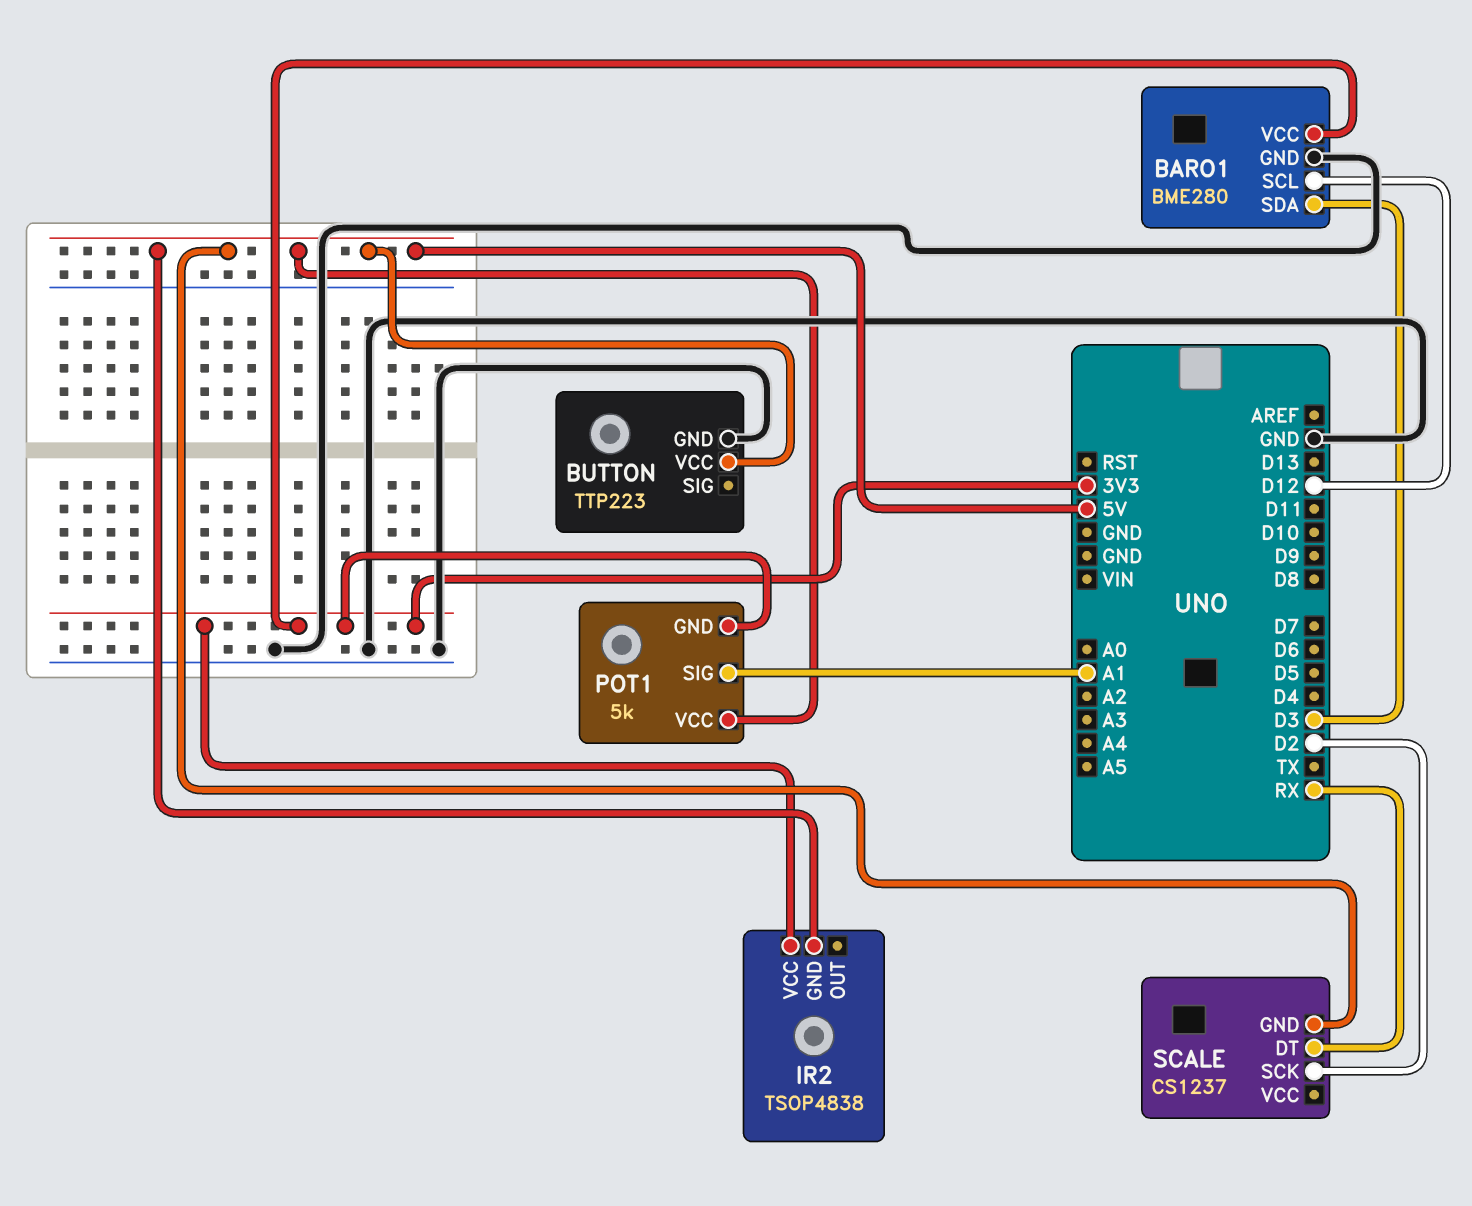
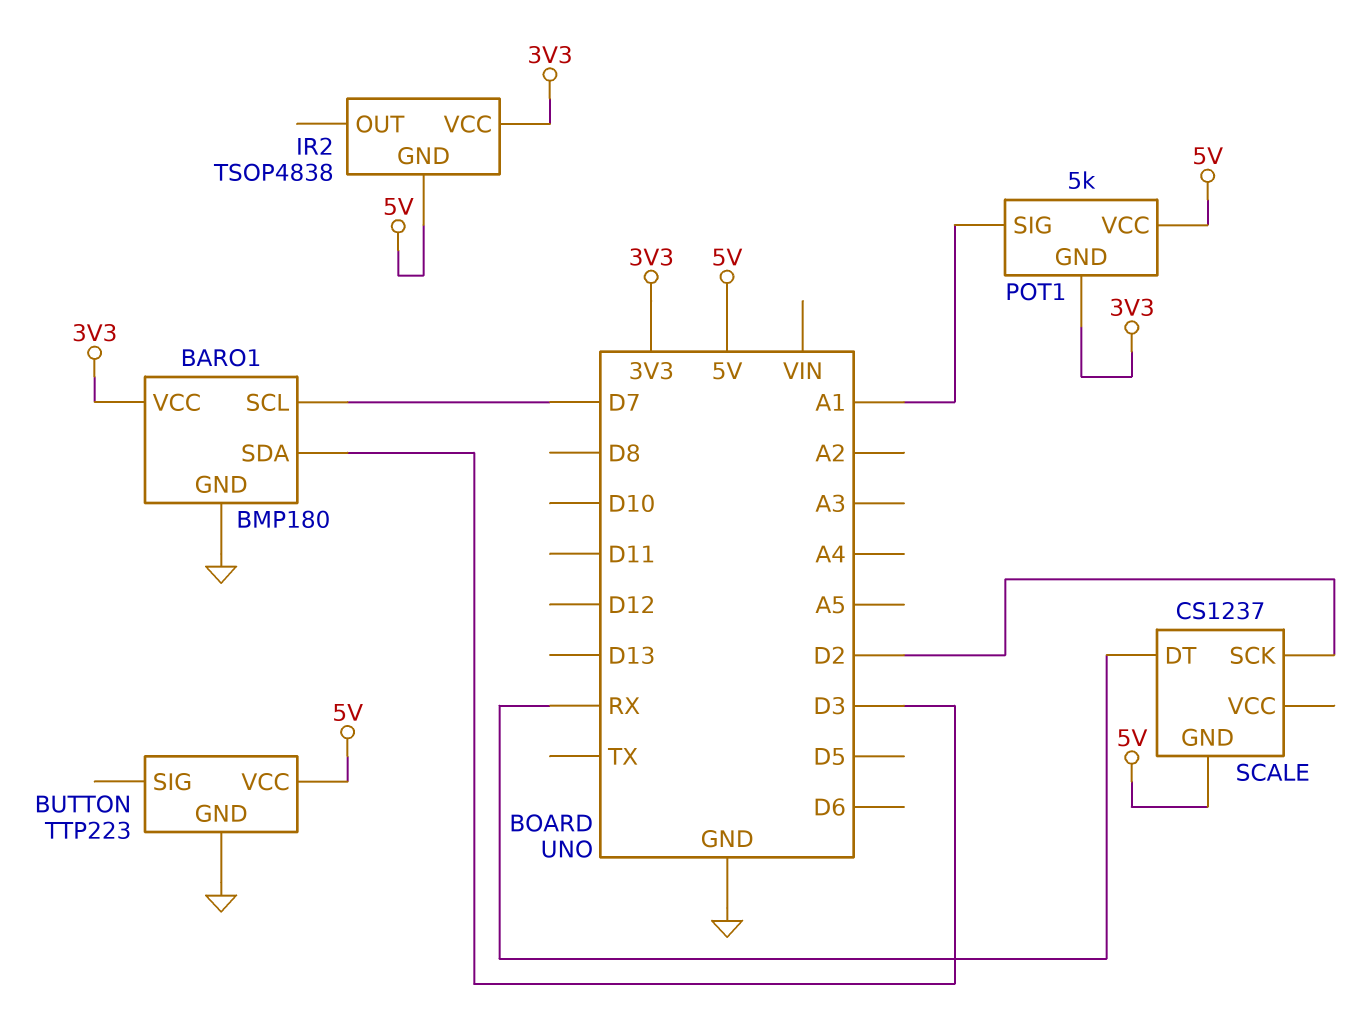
BARO1: BME280 -> BMP180
BARO1 pin SCL: D12 -> D7

